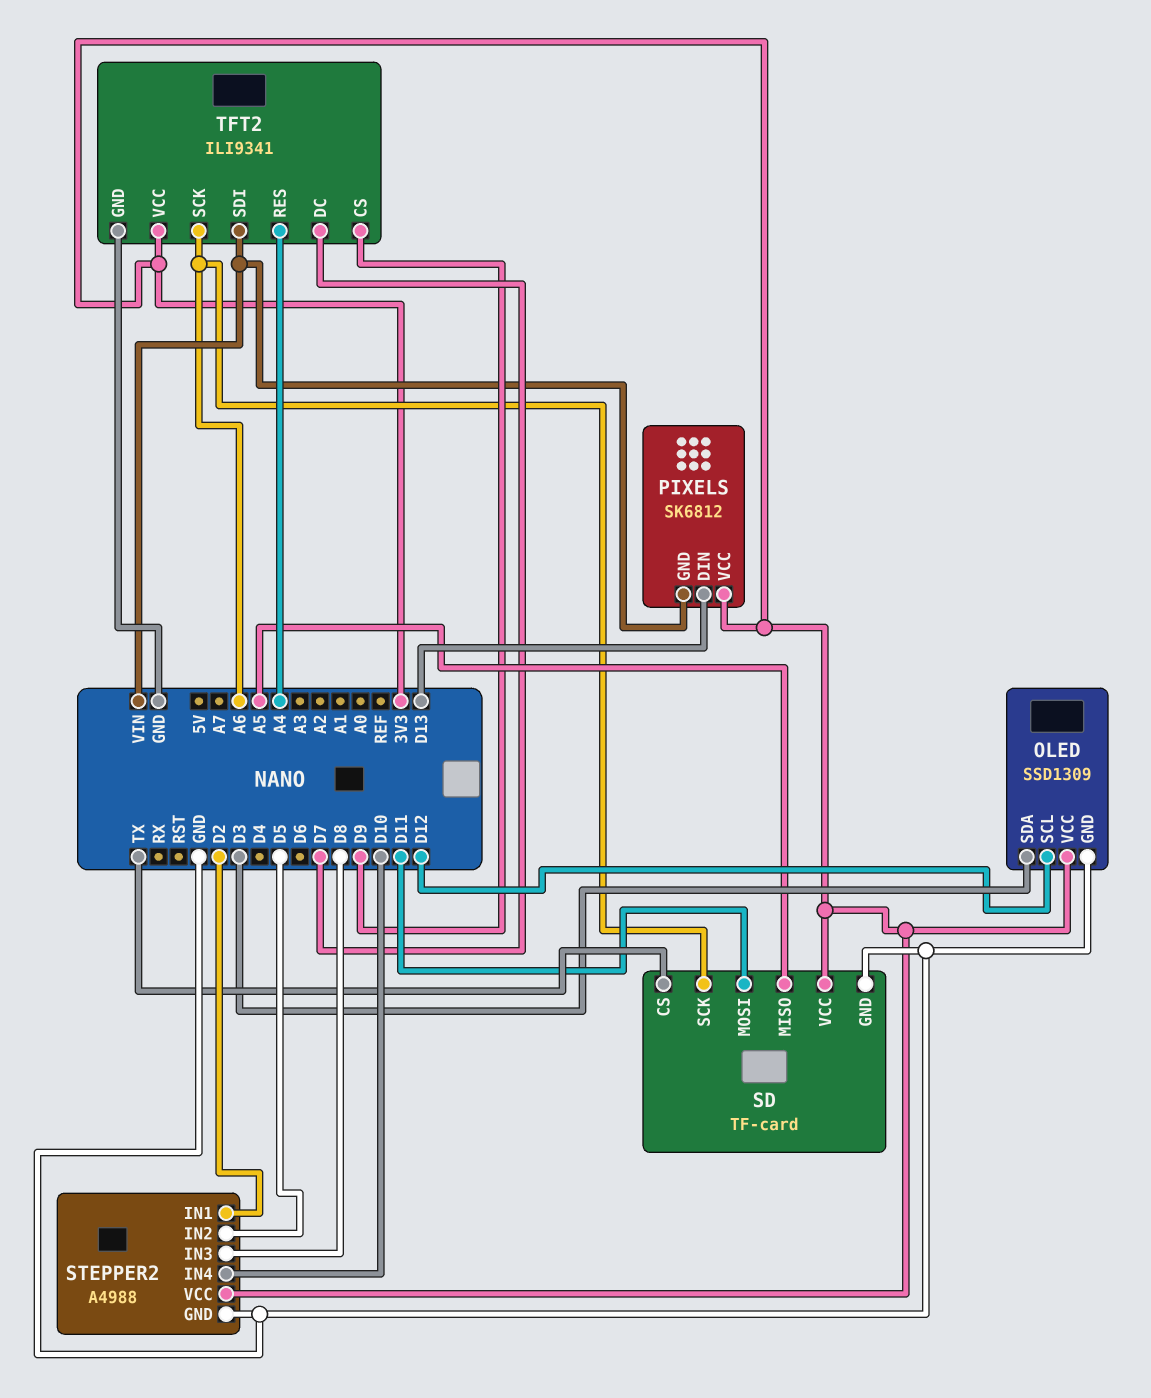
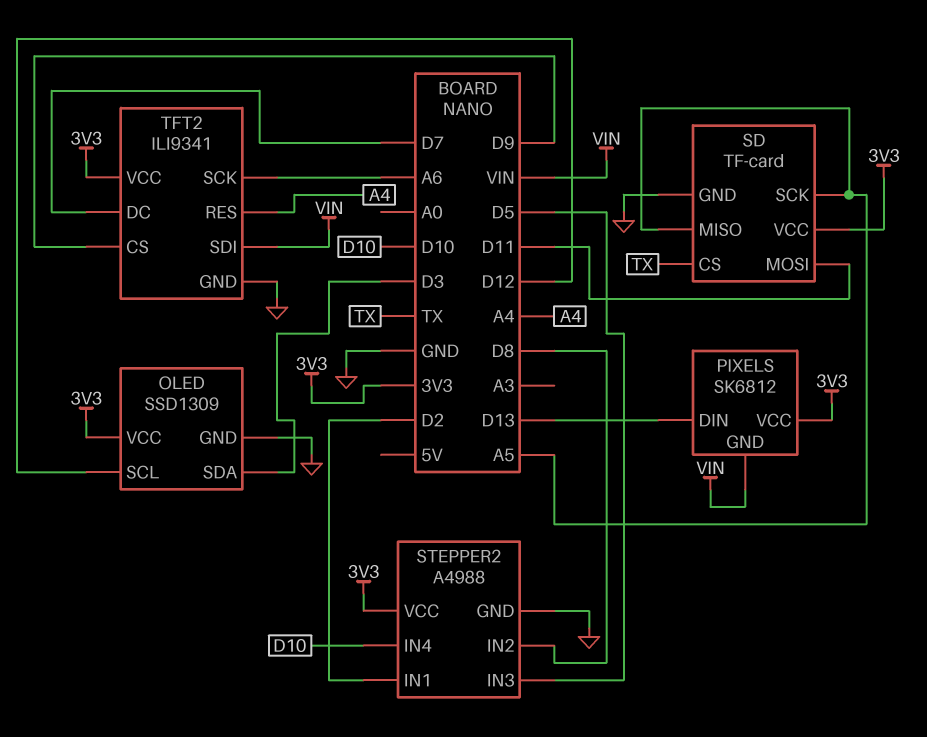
SD pin SCK: A6 -> A5
STEPPER2 pin IN2: D5 -> D8
STEPPER2 pin IN3: D8 -> D5

